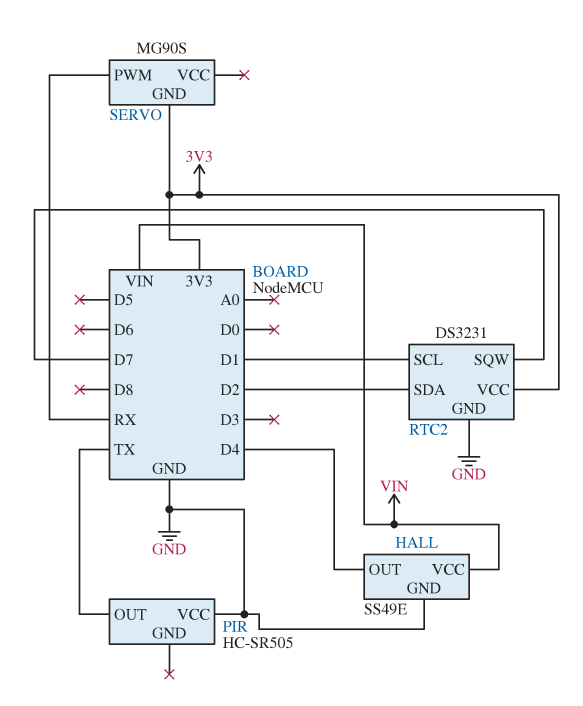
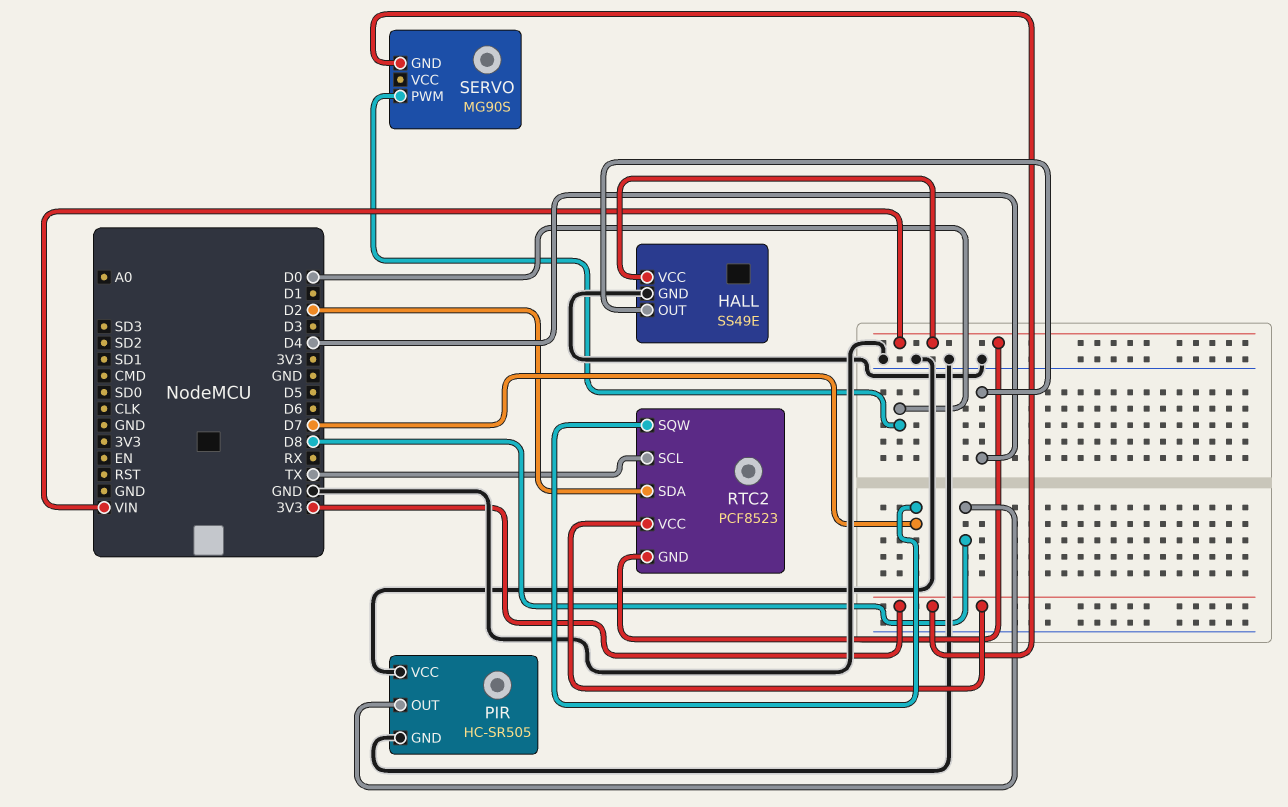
PIR pin GND: none -> GND
PIR pin OUT: TX -> D8
RTC2: DS3231 -> PCF8523
RTC2 pin GND: GND -> VIN
RTC2 pin SCL: D1 -> TX
SERVO pin PWM: RX -> D0

